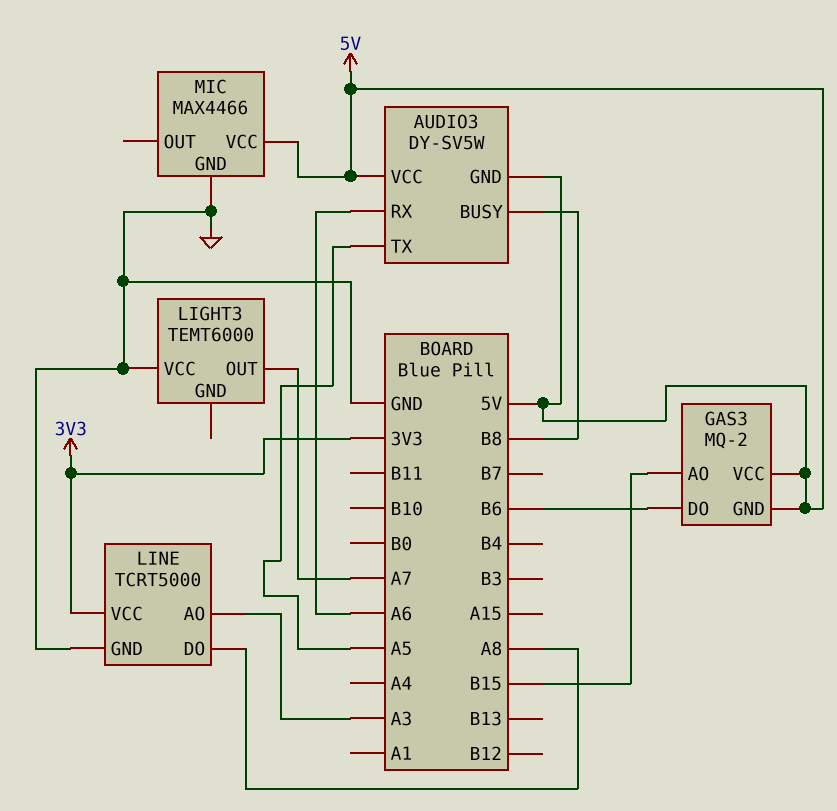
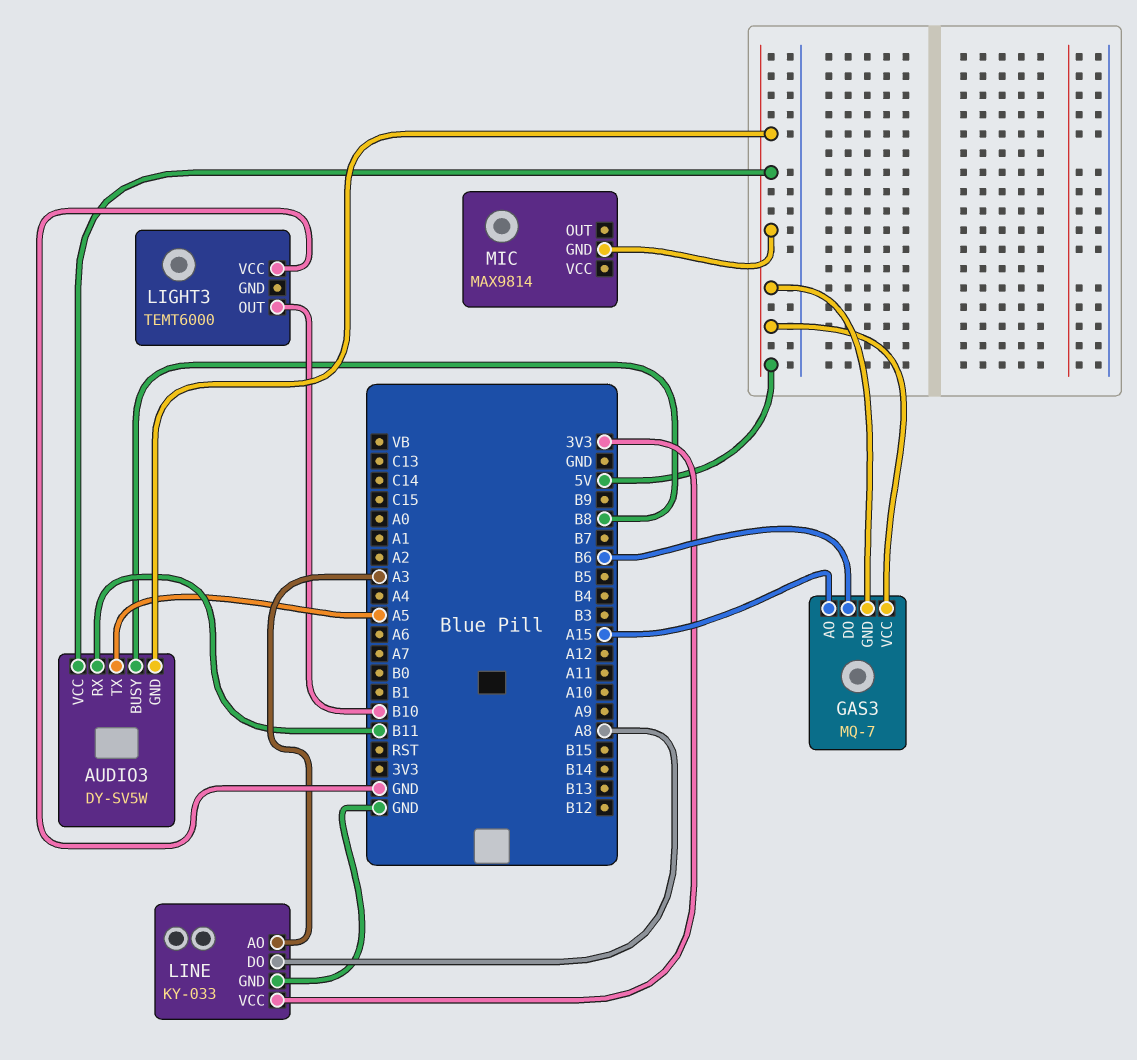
AUDIO3 pin RX: A6 -> B11
GAS3: MQ-2 -> MQ-7
GAS3 pin AO: B15 -> A15
LIGHT3 pin OUT: A7 -> B10
LINE: TCRT5000 -> KY-033
MIC: MAX4466 -> MAX9814
MIC pin GND: GND -> 5V
MIC pin VCC: 5V -> none

